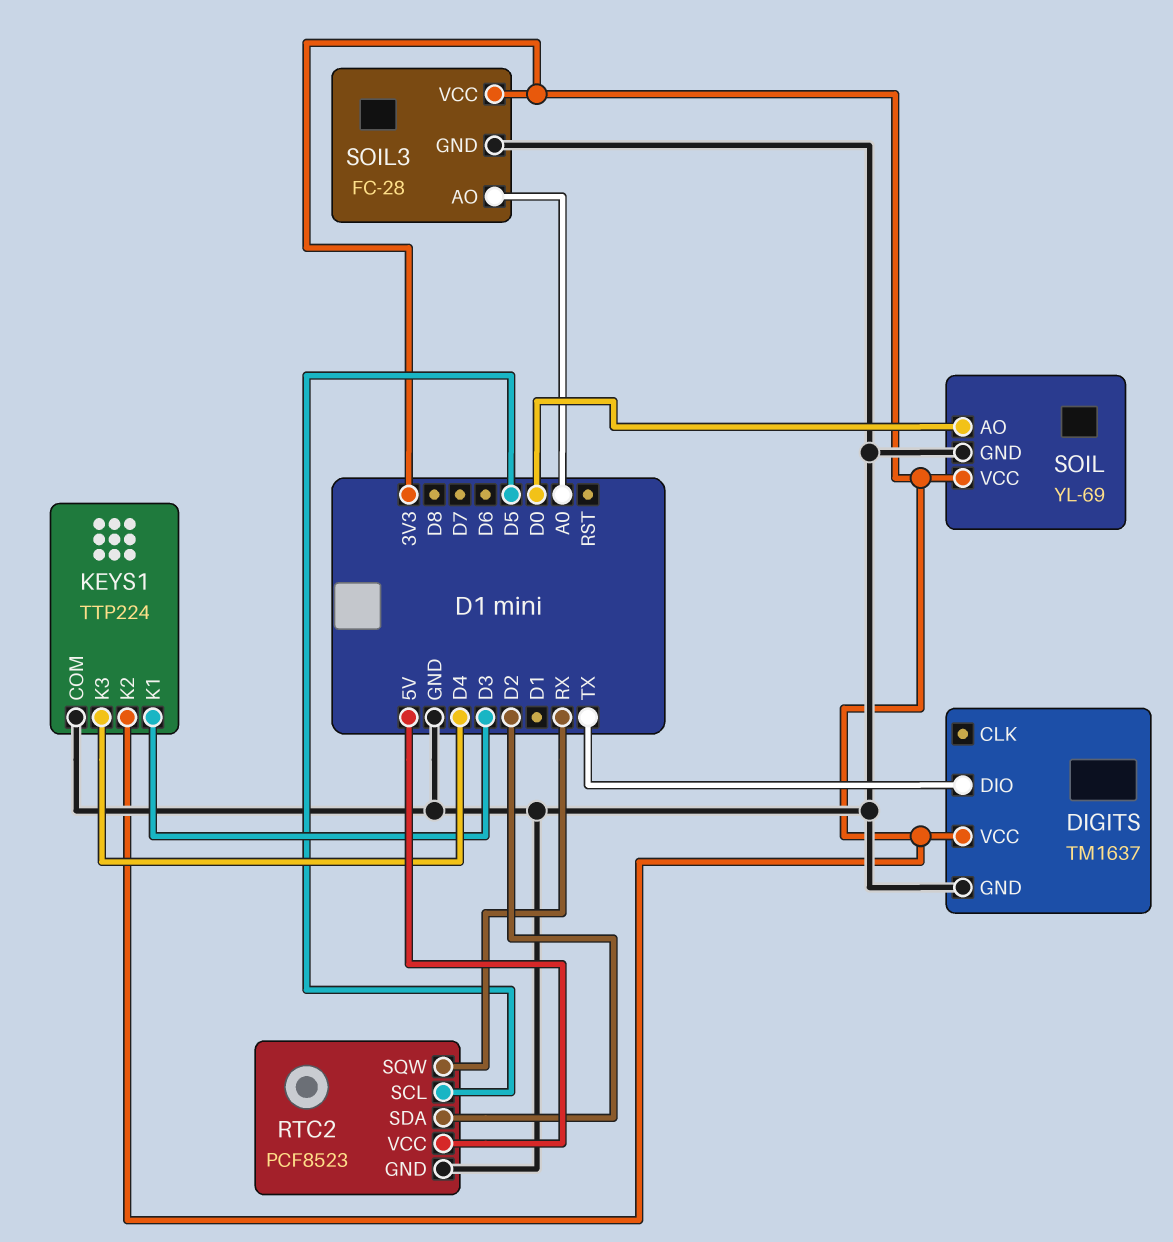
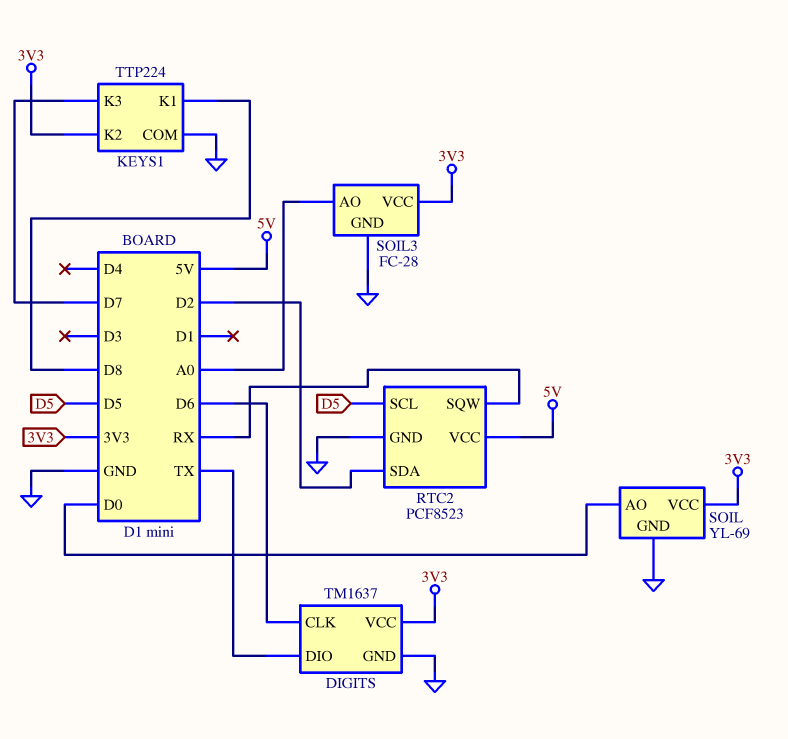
DIGITS pin CLK: none -> D6
KEYS1 pin K1: D3 -> D8
KEYS1 pin K3: D4 -> D7

